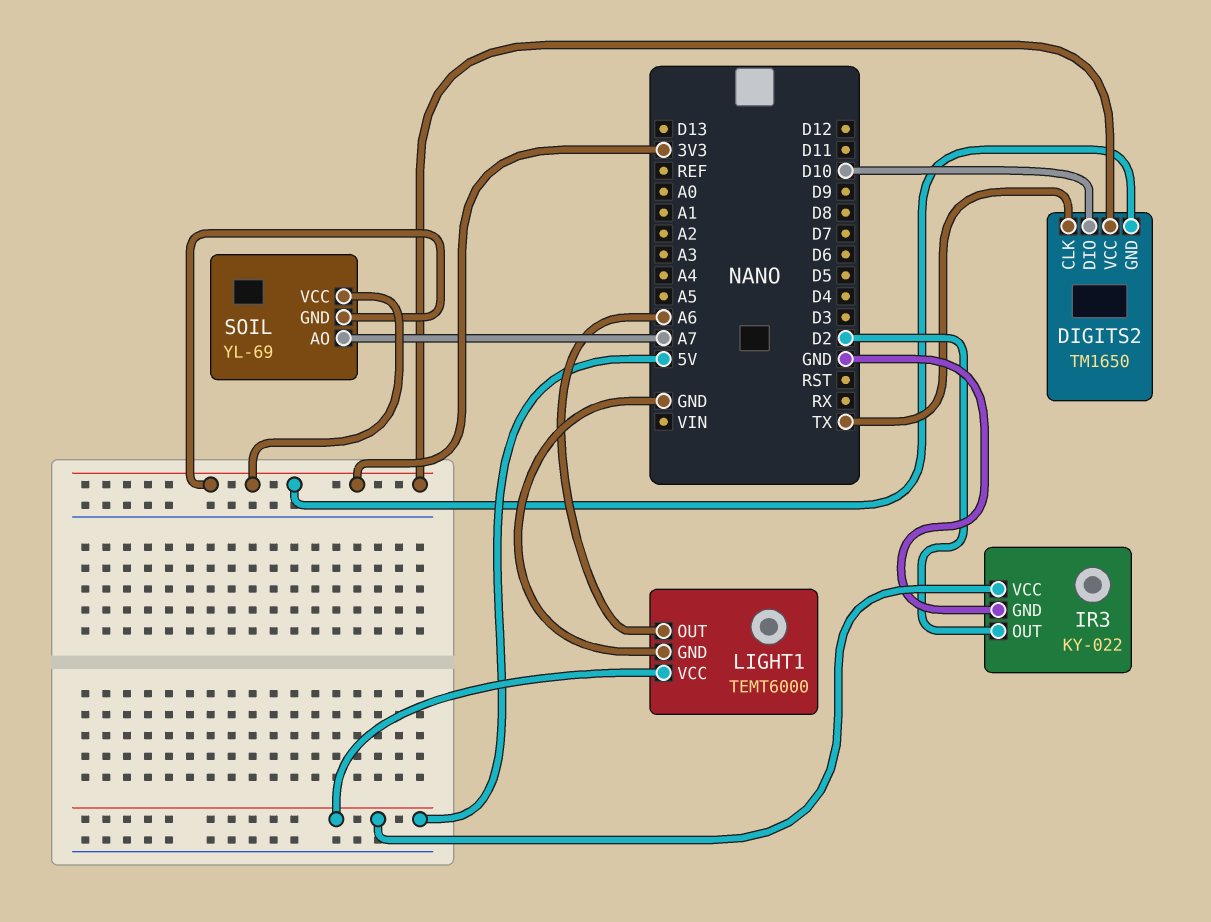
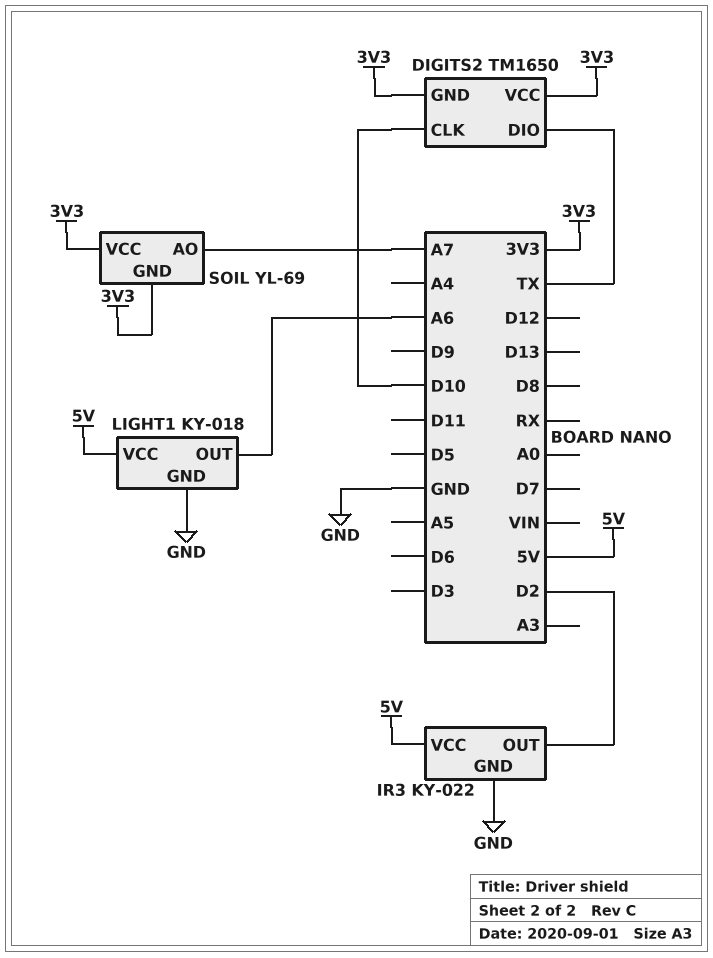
DIGITS2 pin CLK: TX -> D10
DIGITS2 pin DIO: D10 -> TX
LIGHT1: TEMT6000 -> KY-018

